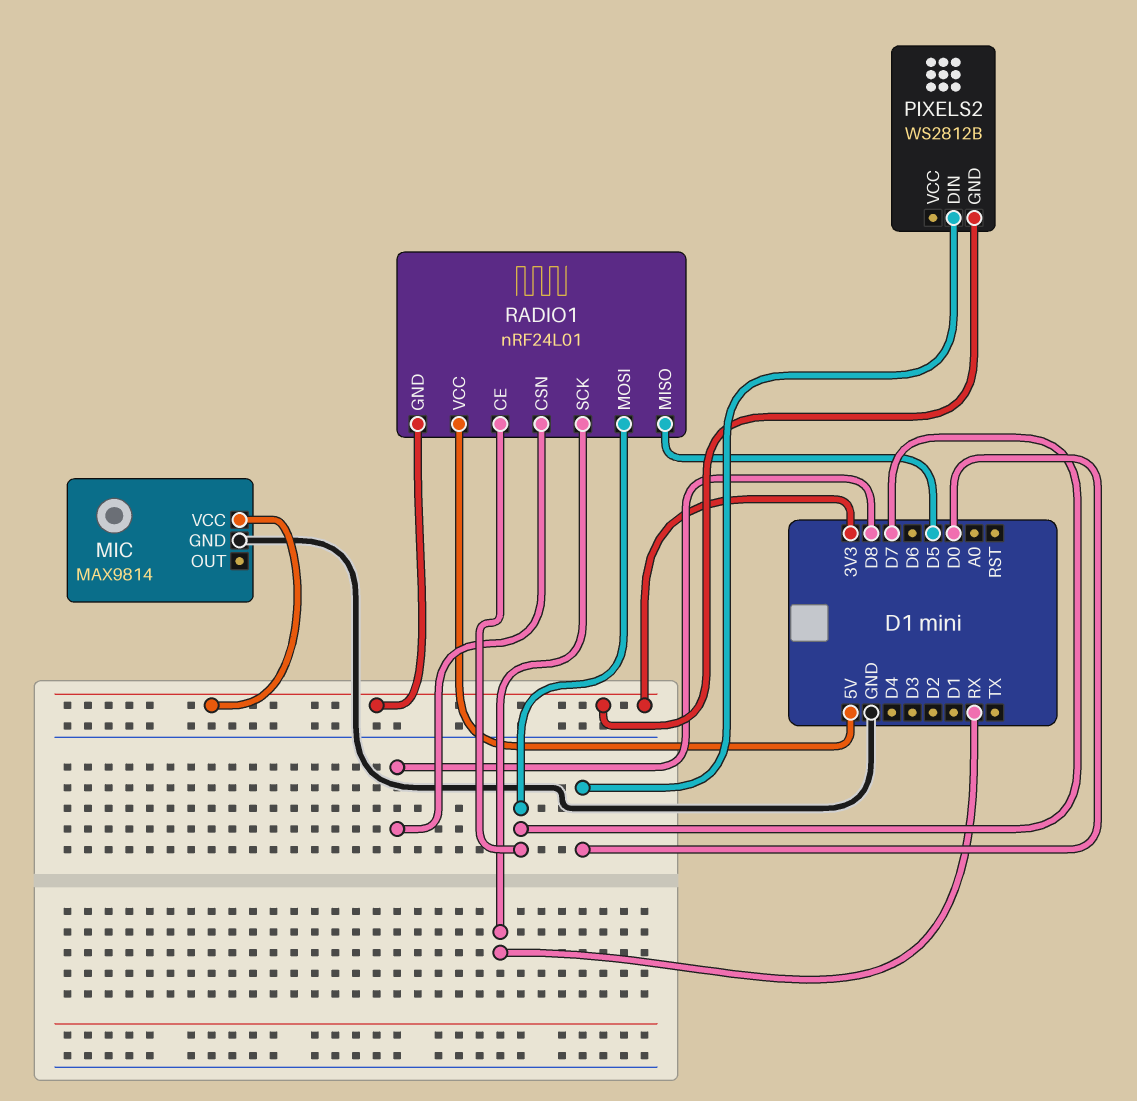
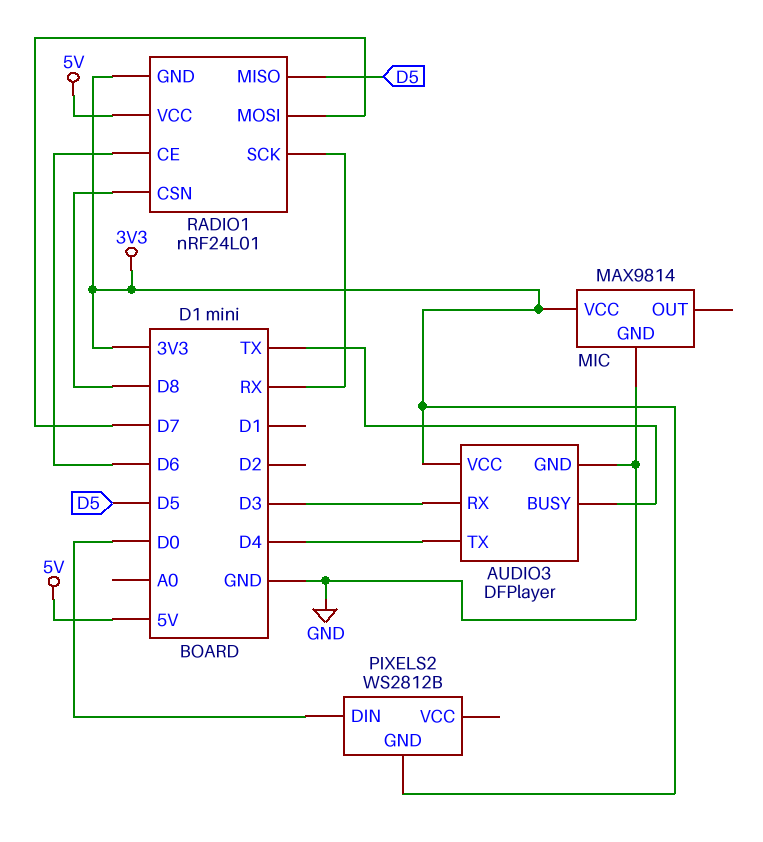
AUDIO3: none -> DFPlayer
AUDIO3 pin BUSY: none -> TX
AUDIO3 pin GND: none -> GND
AUDIO3 pin RX: none -> D3
AUDIO3 pin TX: none -> D4
AUDIO3 pin VCC: none -> 3V3
RADIO1 pin CE: D7 -> D6

